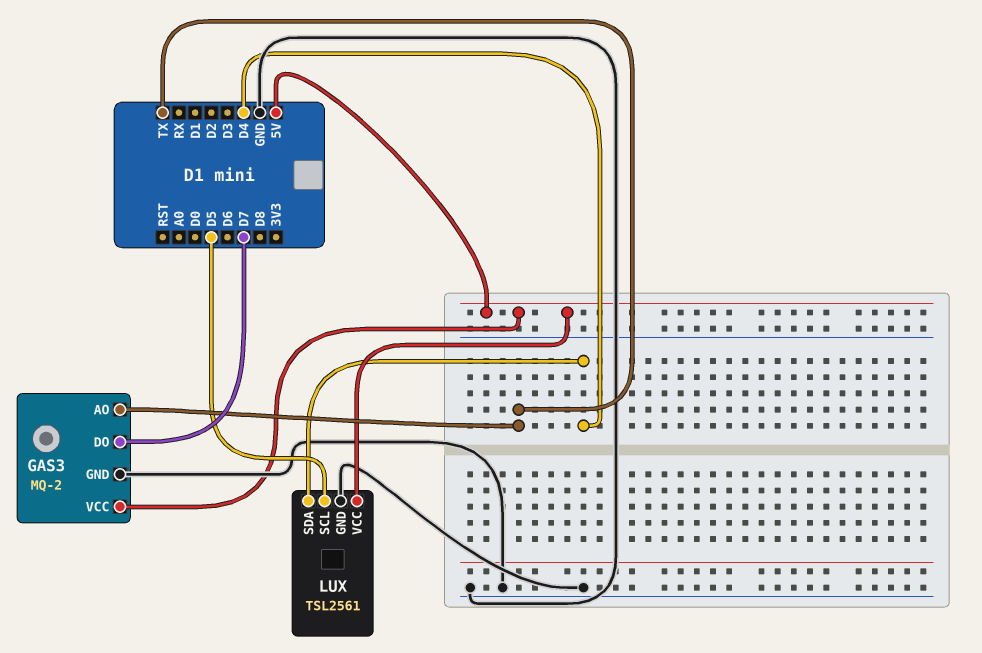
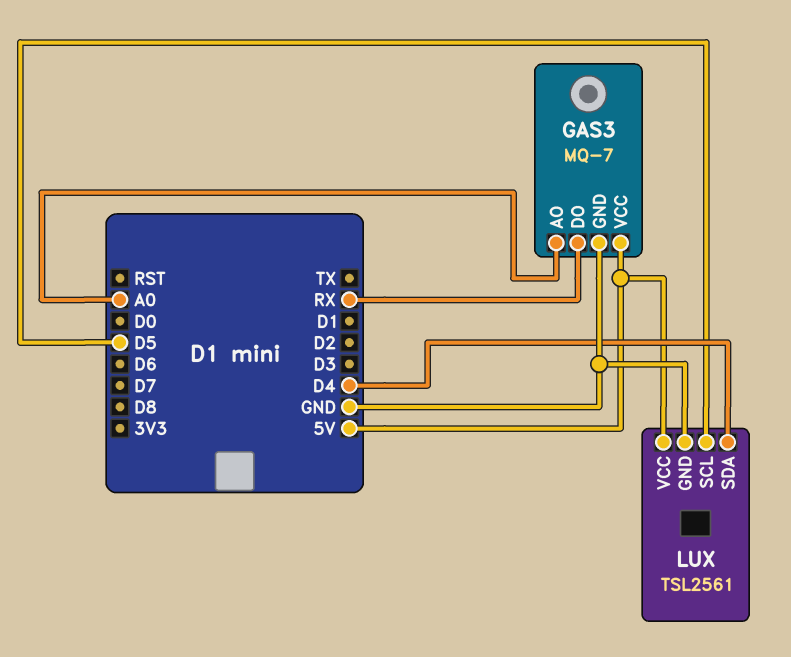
GAS3: MQ-2 -> MQ-7
GAS3 pin AO: TX -> A0
GAS3 pin DO: D7 -> RX

